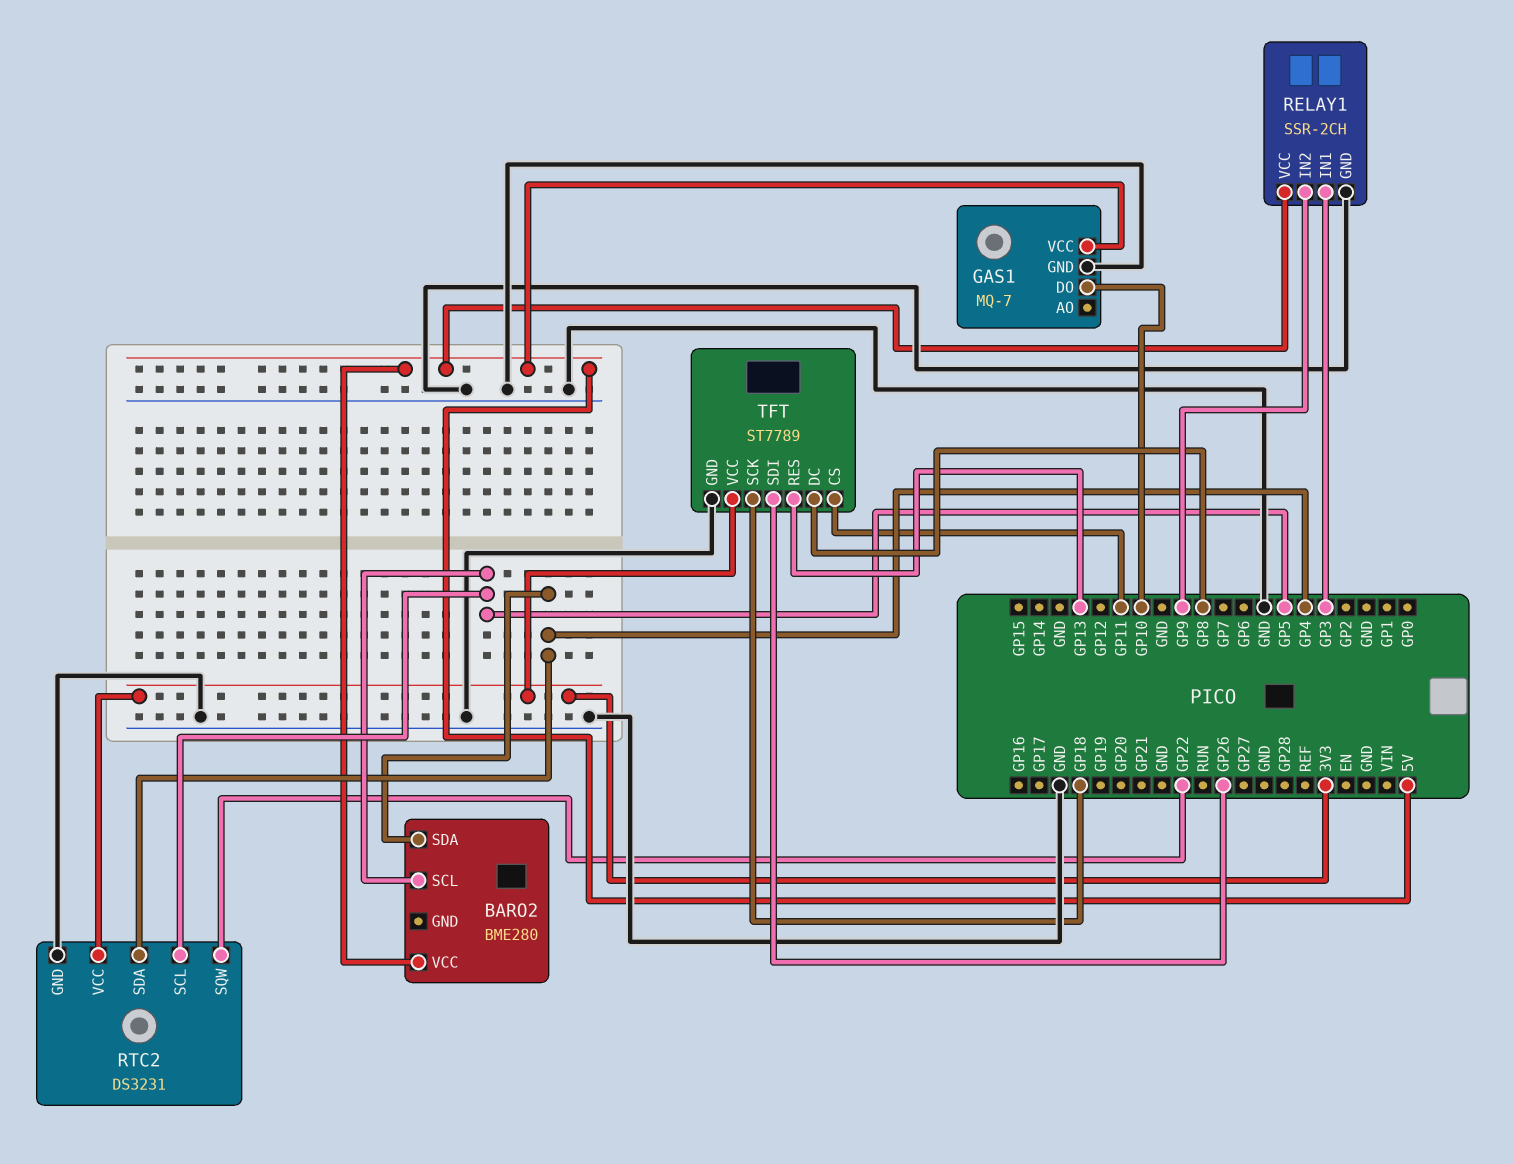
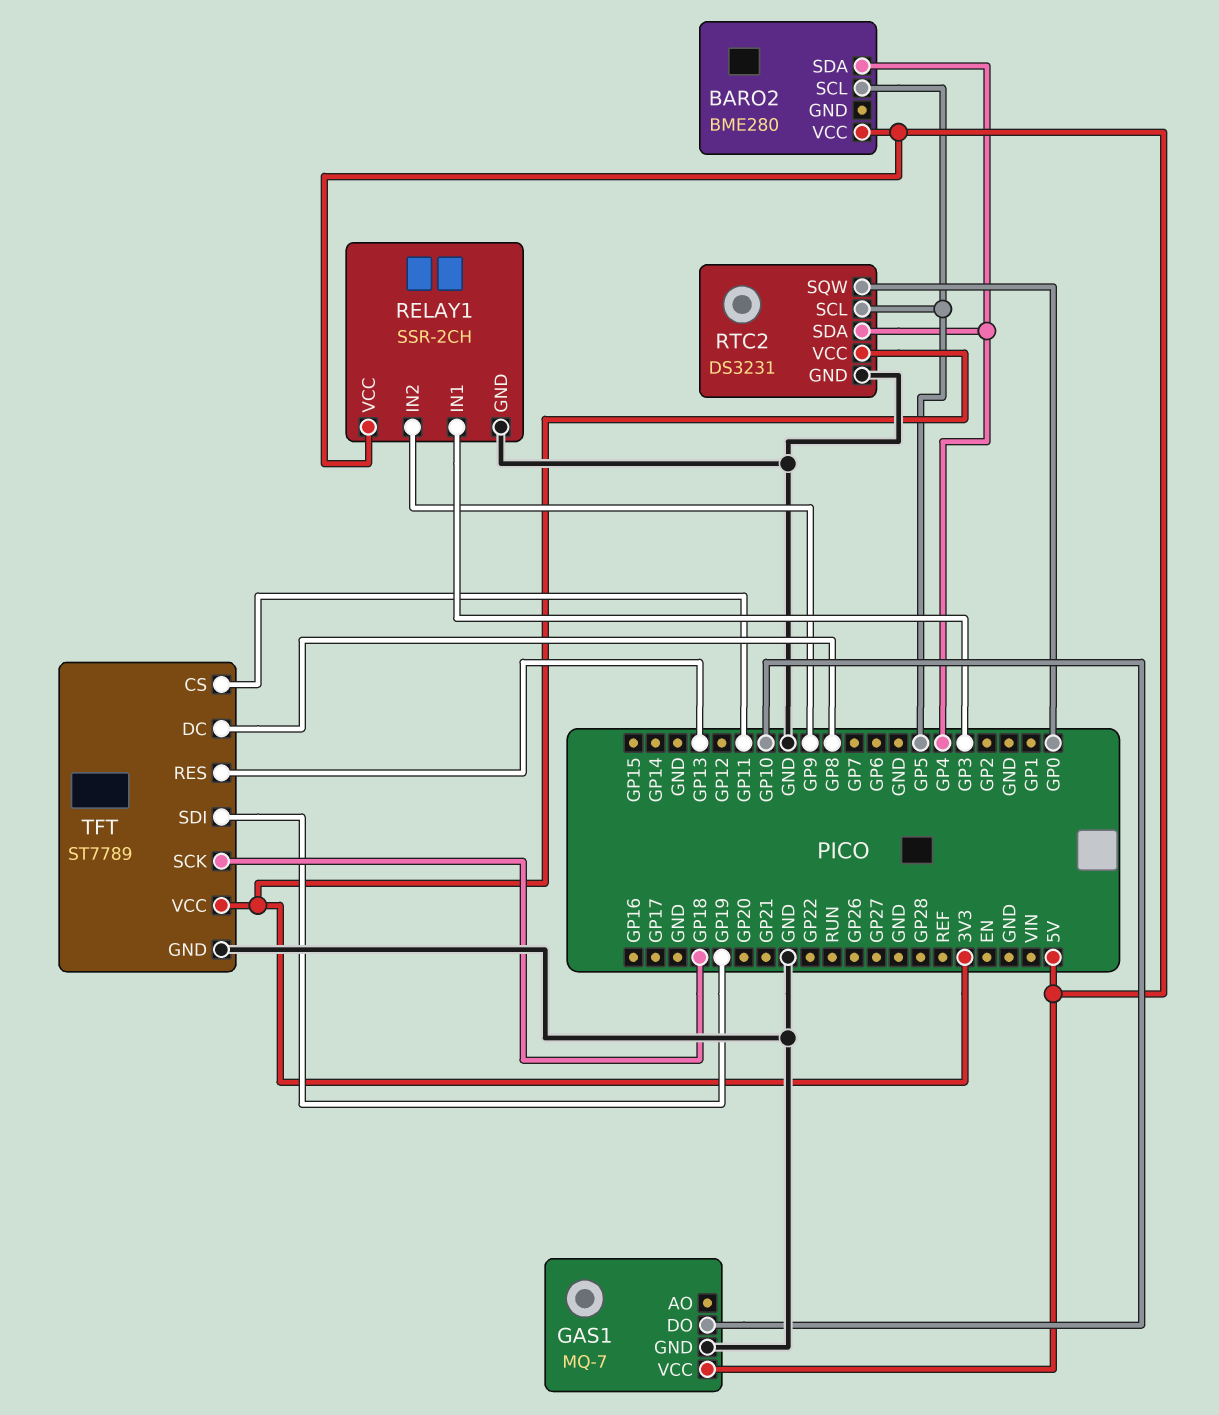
RTC2 pin SQW: GP22 -> GP0
TFT pin SDI: GP26 -> GP19

